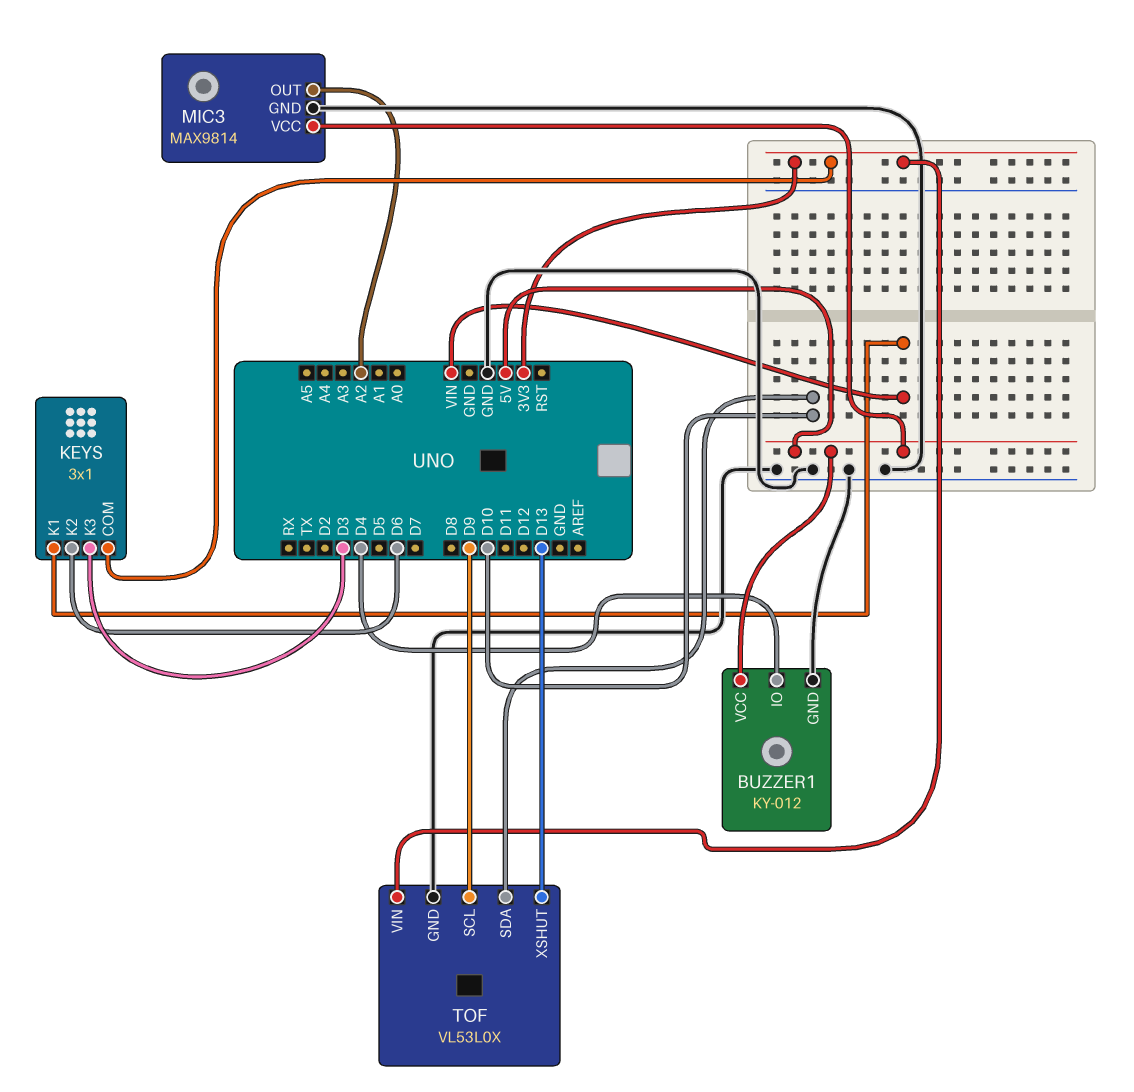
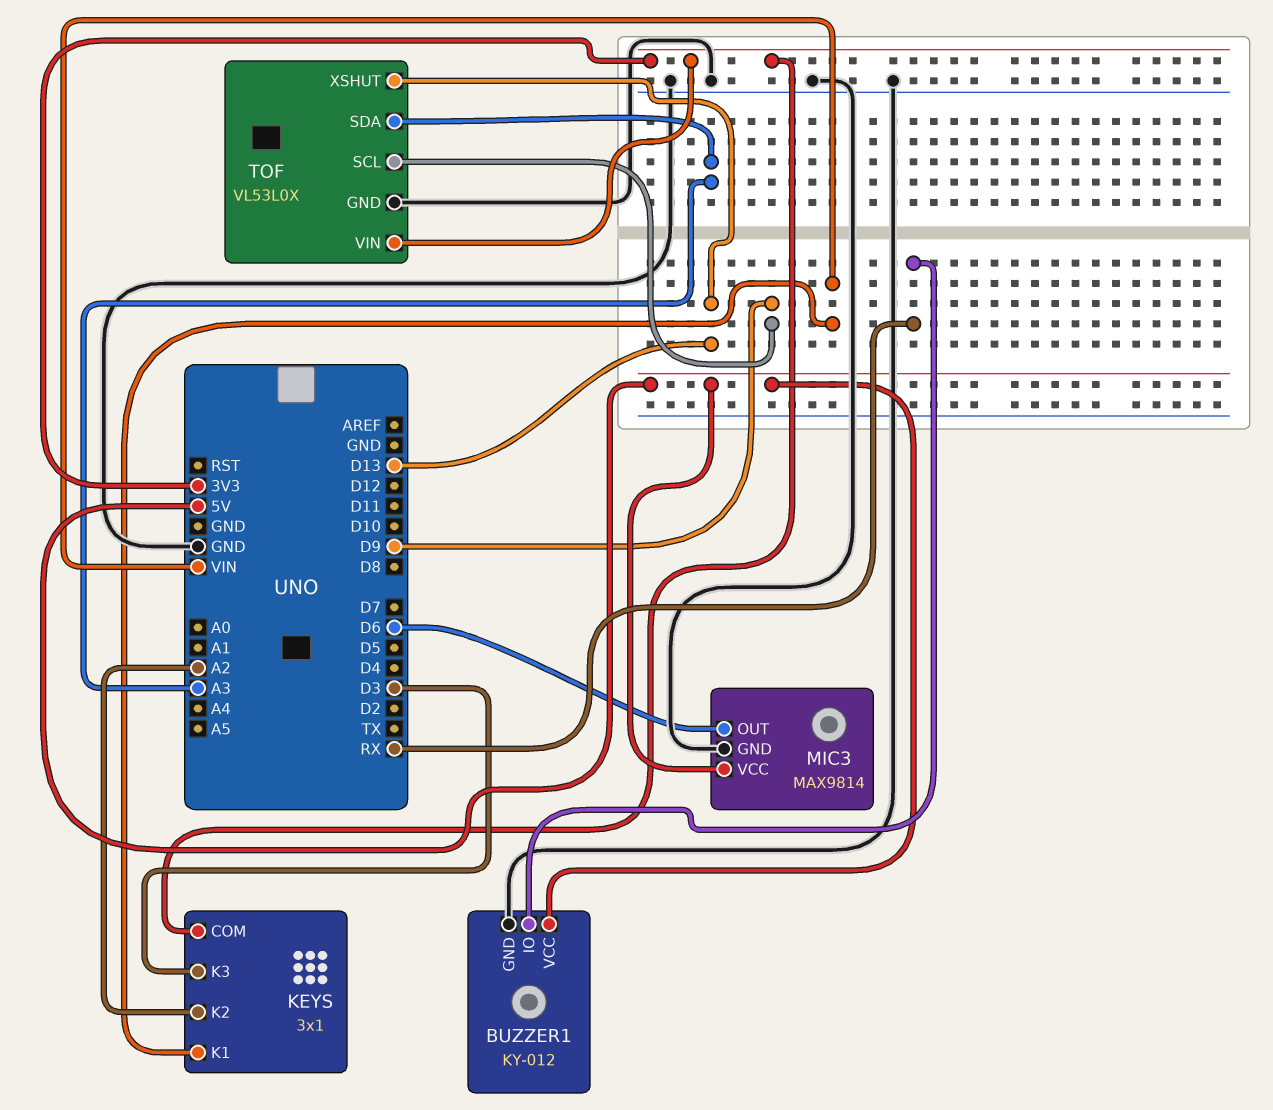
BUZZER1 pin IO: D4 -> RX
KEYS pin K2: D6 -> A2
MIC3 pin OUT: A2 -> D6
TOF pin SDA: D10 -> A3

